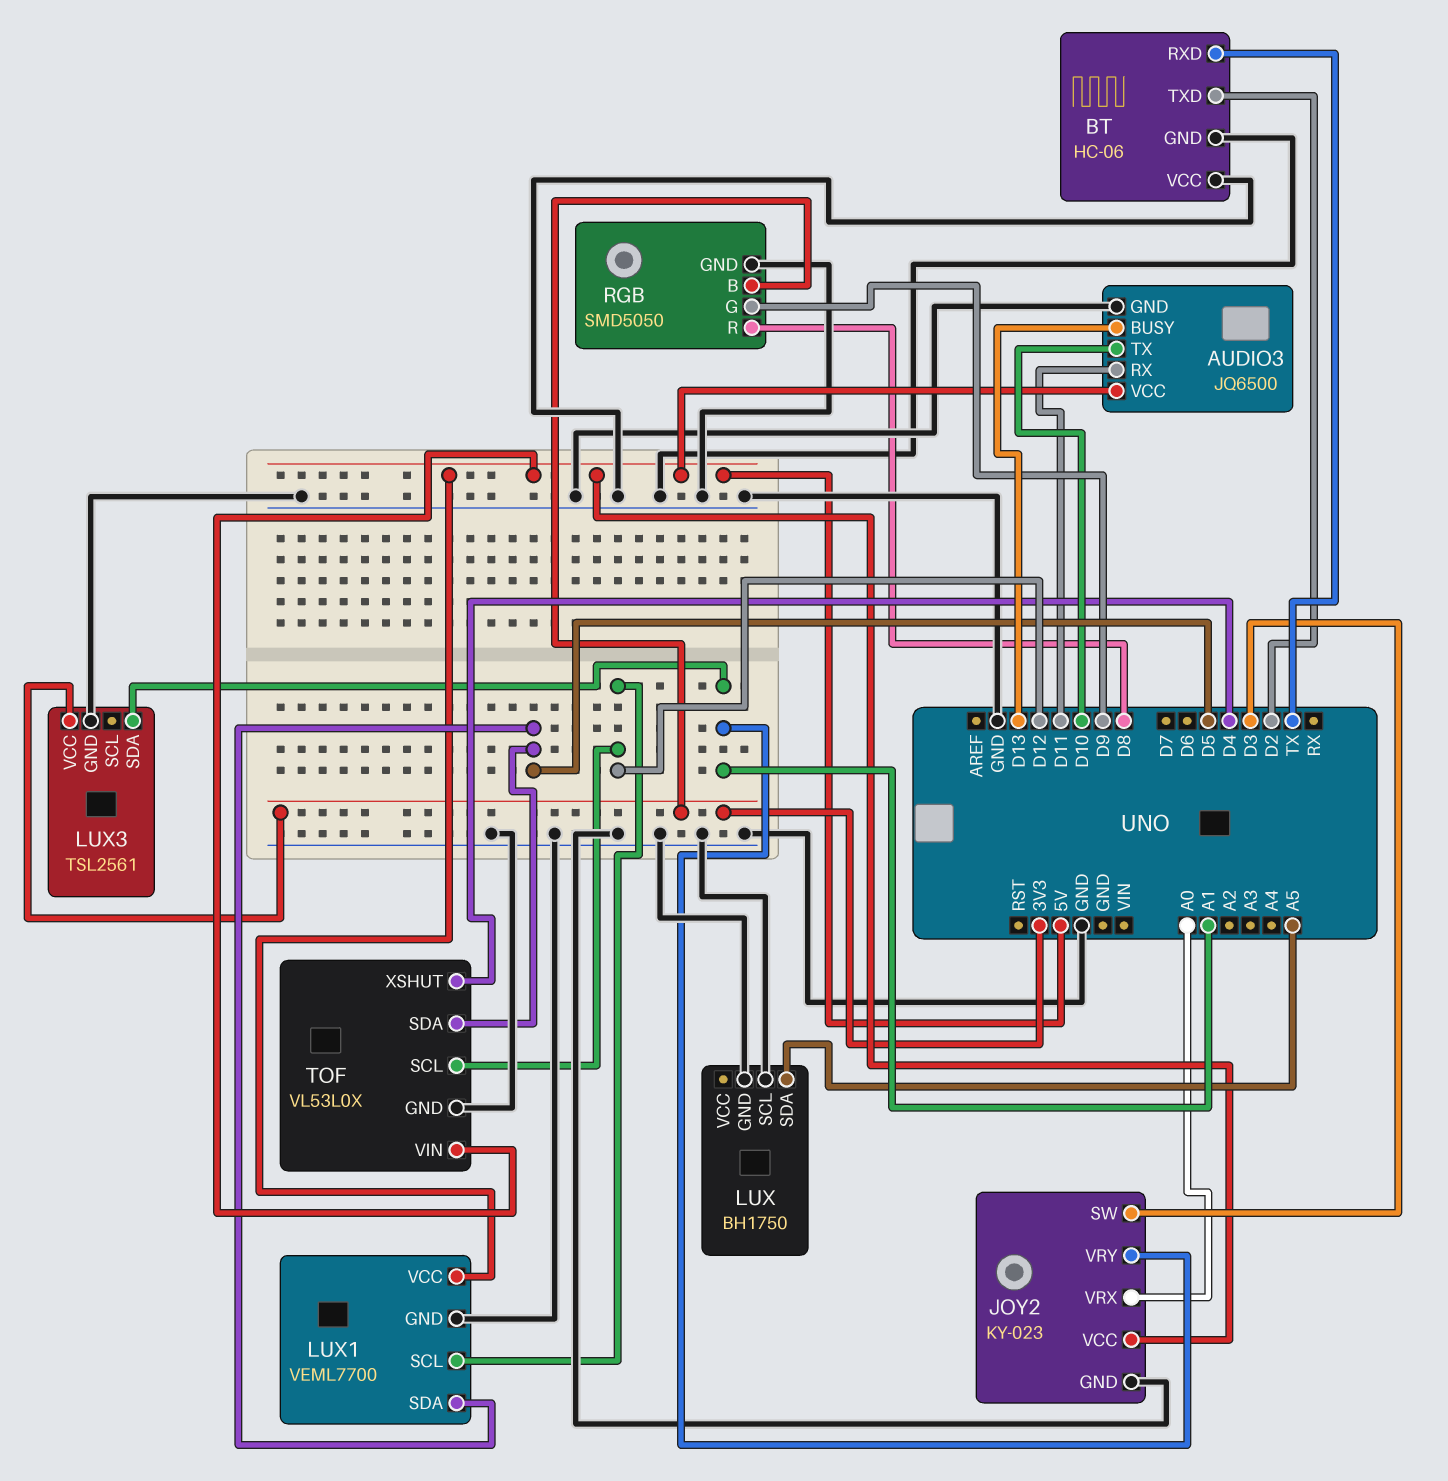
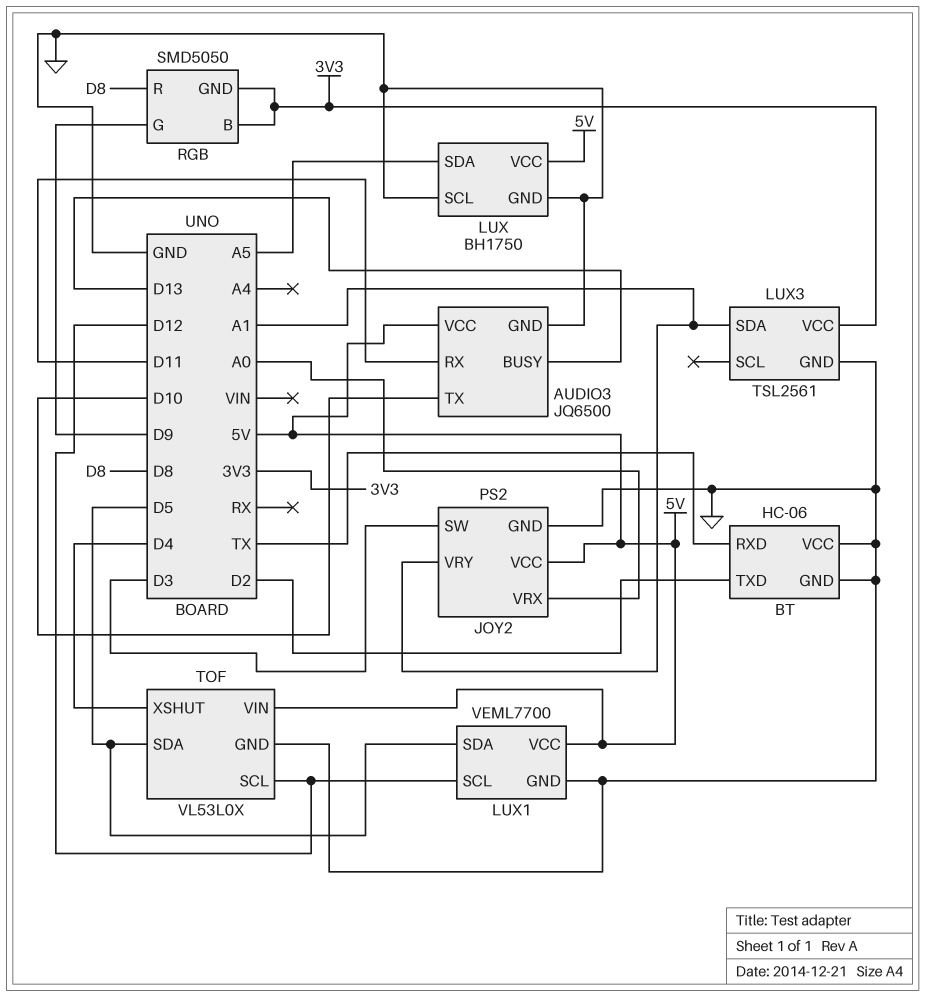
JOY2: KY-023 -> PS2
LUX pin VCC: none -> 5V
RGB pin GND: GND -> 3V3

